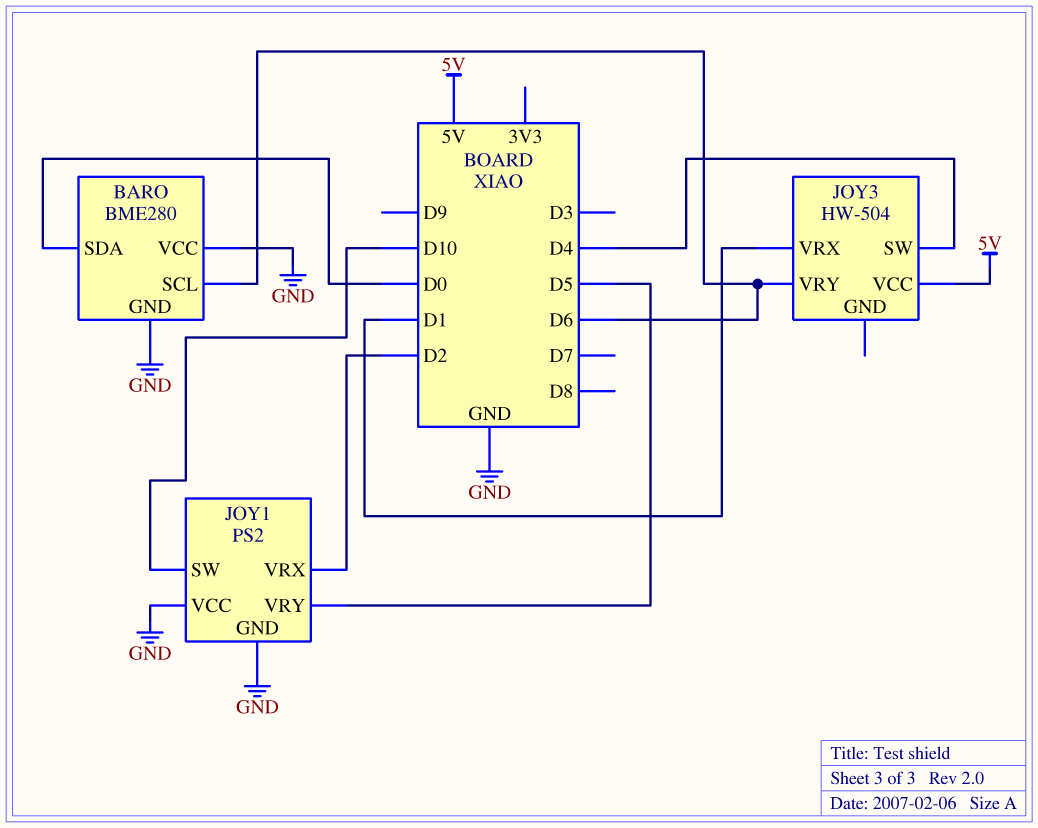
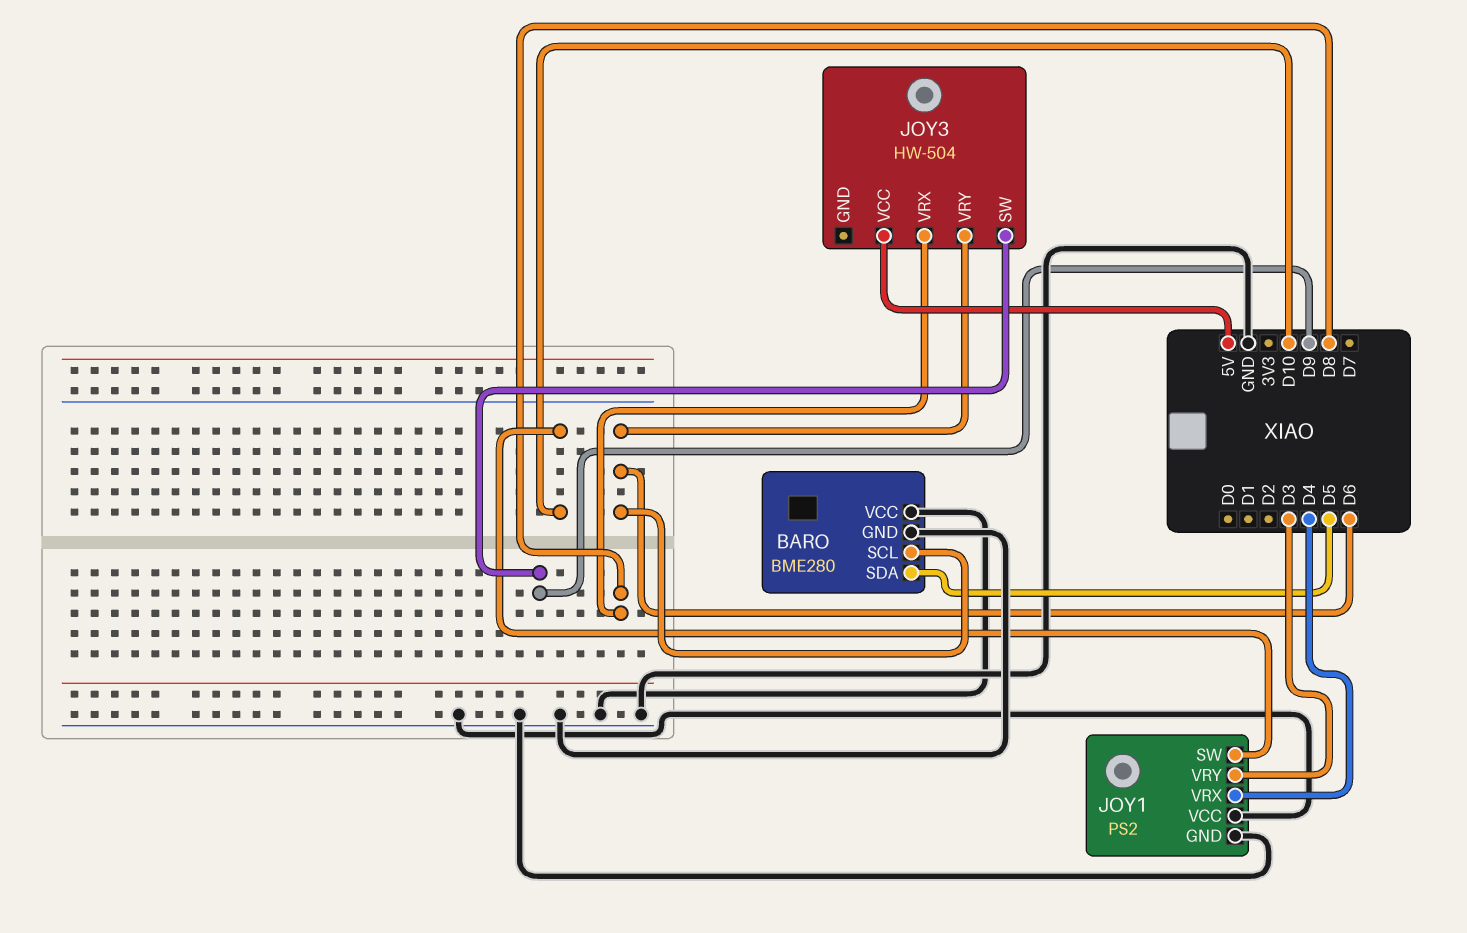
BARO pin SDA: D0 -> D5
JOY1 pin VRX: D2 -> D4
JOY1 pin VRY: D5 -> D3
JOY3 pin SW: D4 -> D9
JOY3 pin VRX: D1 -> D8

